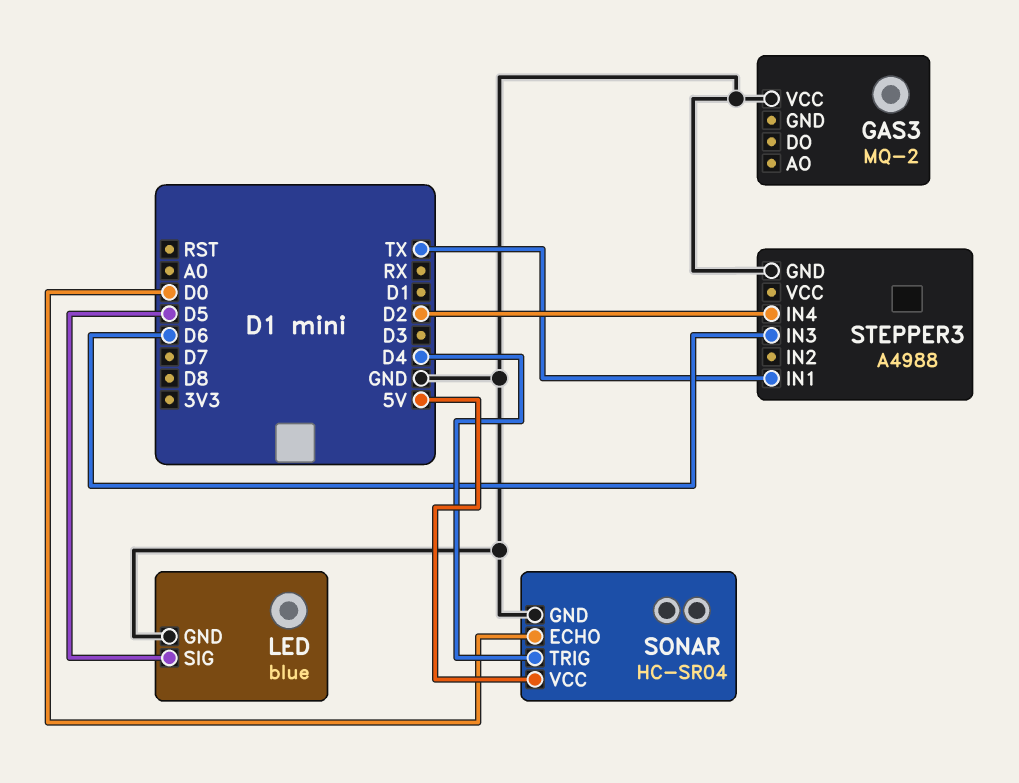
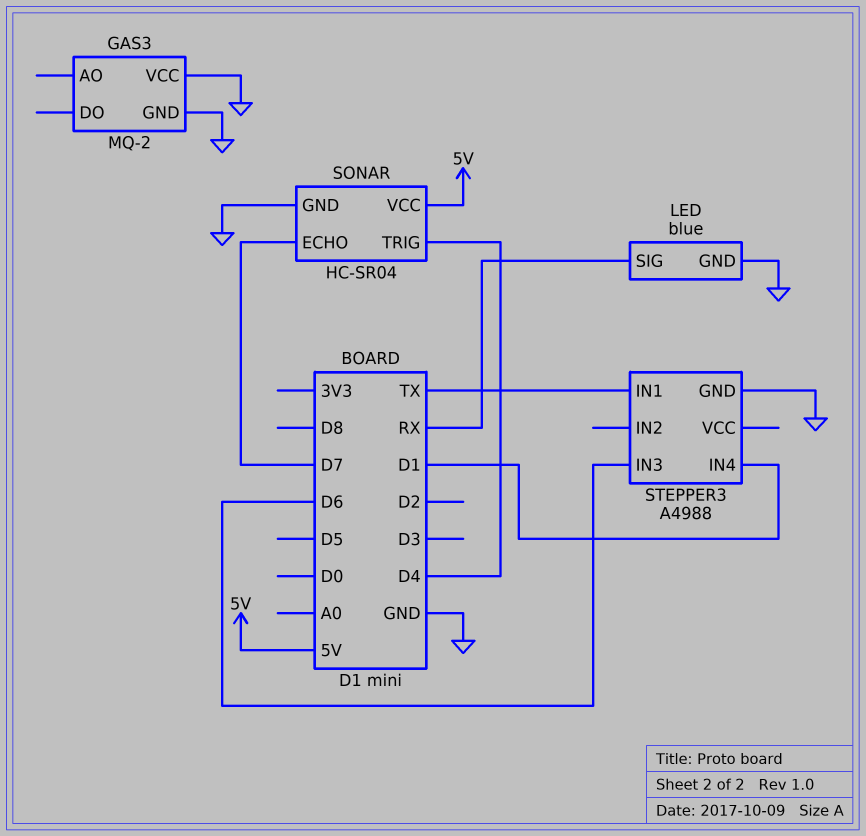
GAS3 pin GND: none -> GND
LED pin SIG: D5 -> RX
SONAR pin ECHO: D0 -> D7
STEPPER3 pin IN4: D2 -> D1

